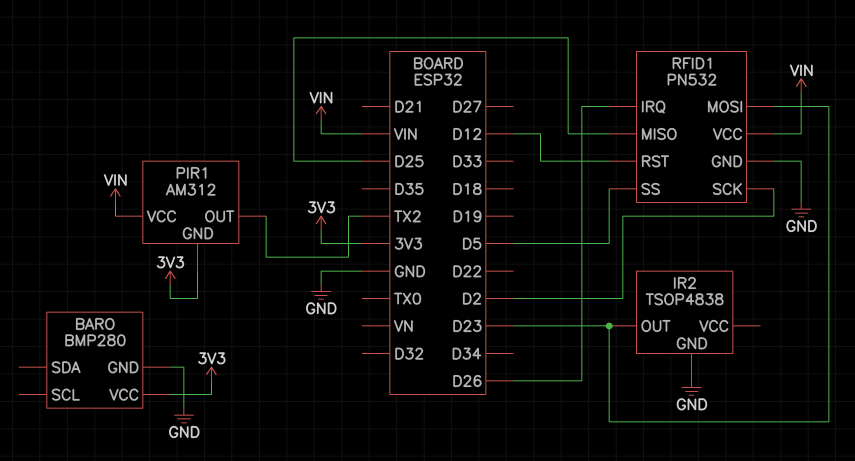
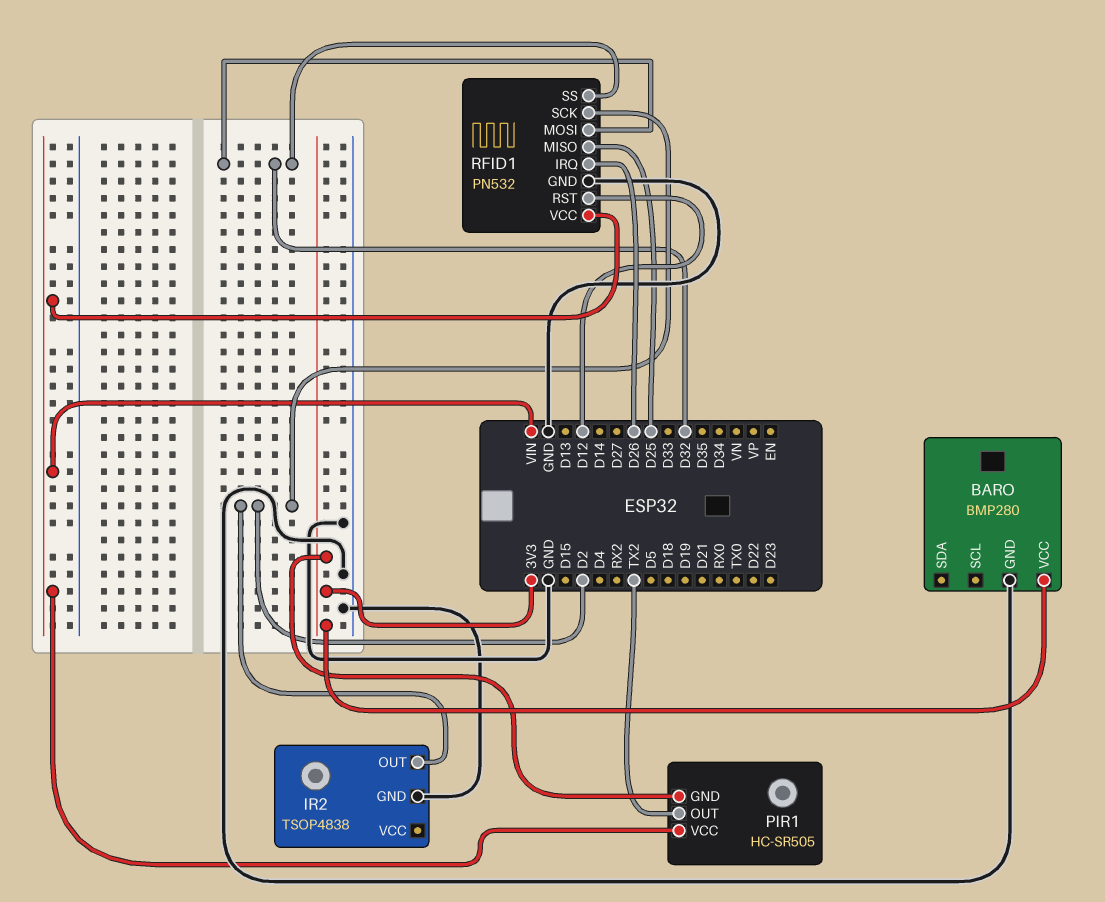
IR2 pin OUT: D23 -> D2
PIR1: AM312 -> HC-SR505
RFID1 pin MOSI: D23 -> D32
RFID1 pin SS: D5 -> D32

